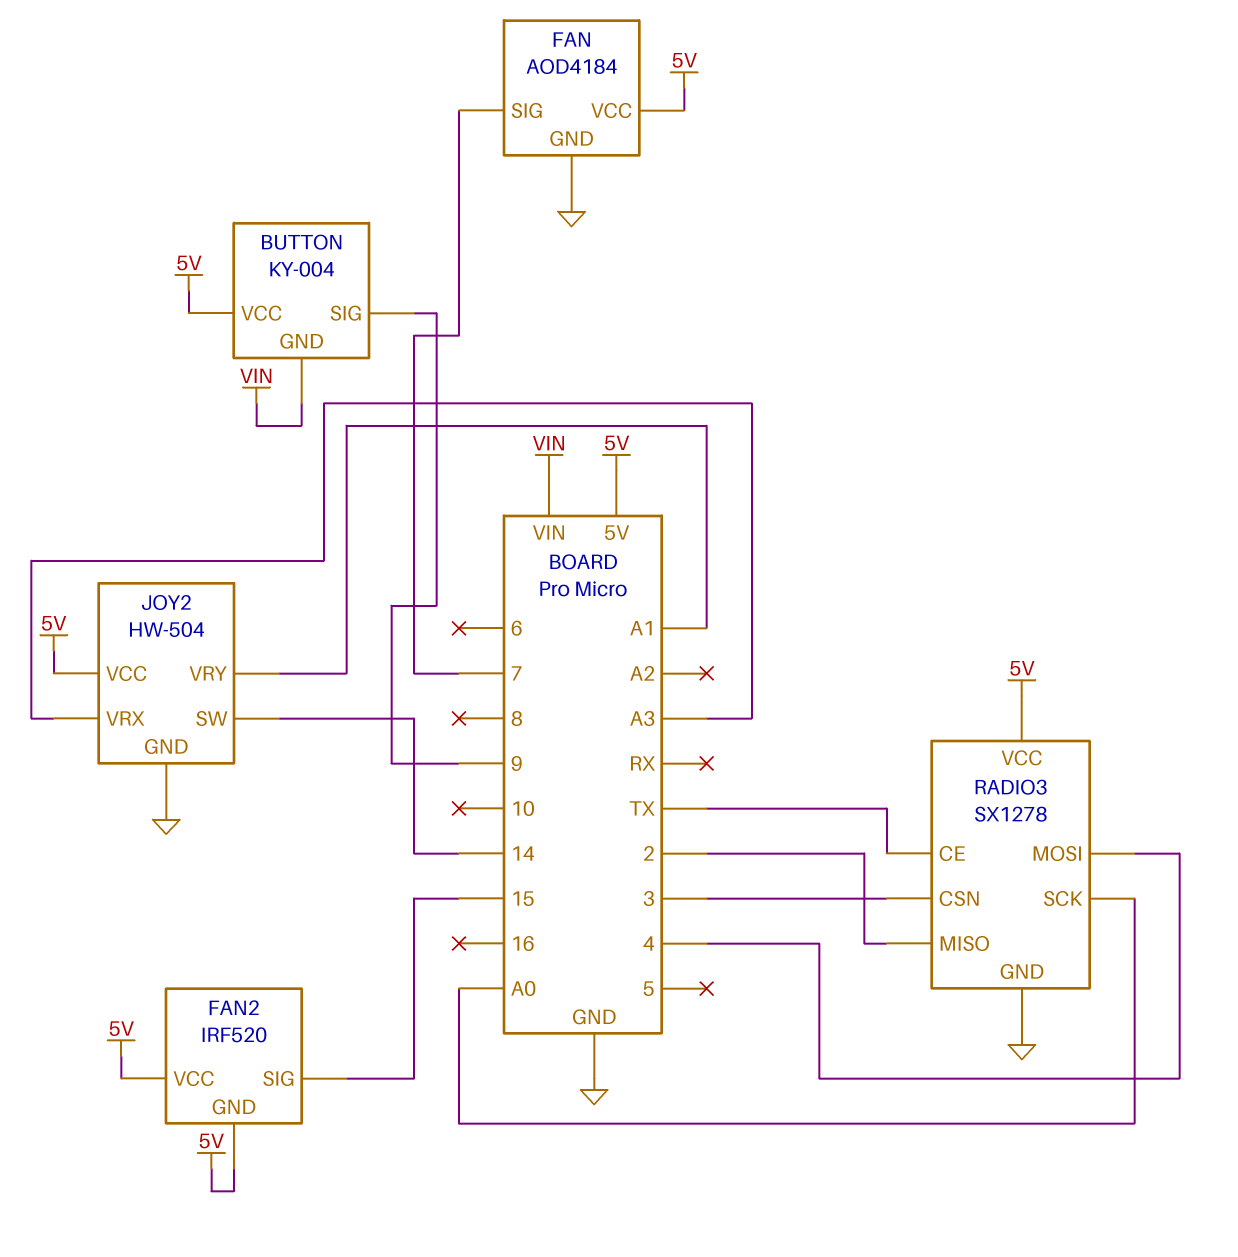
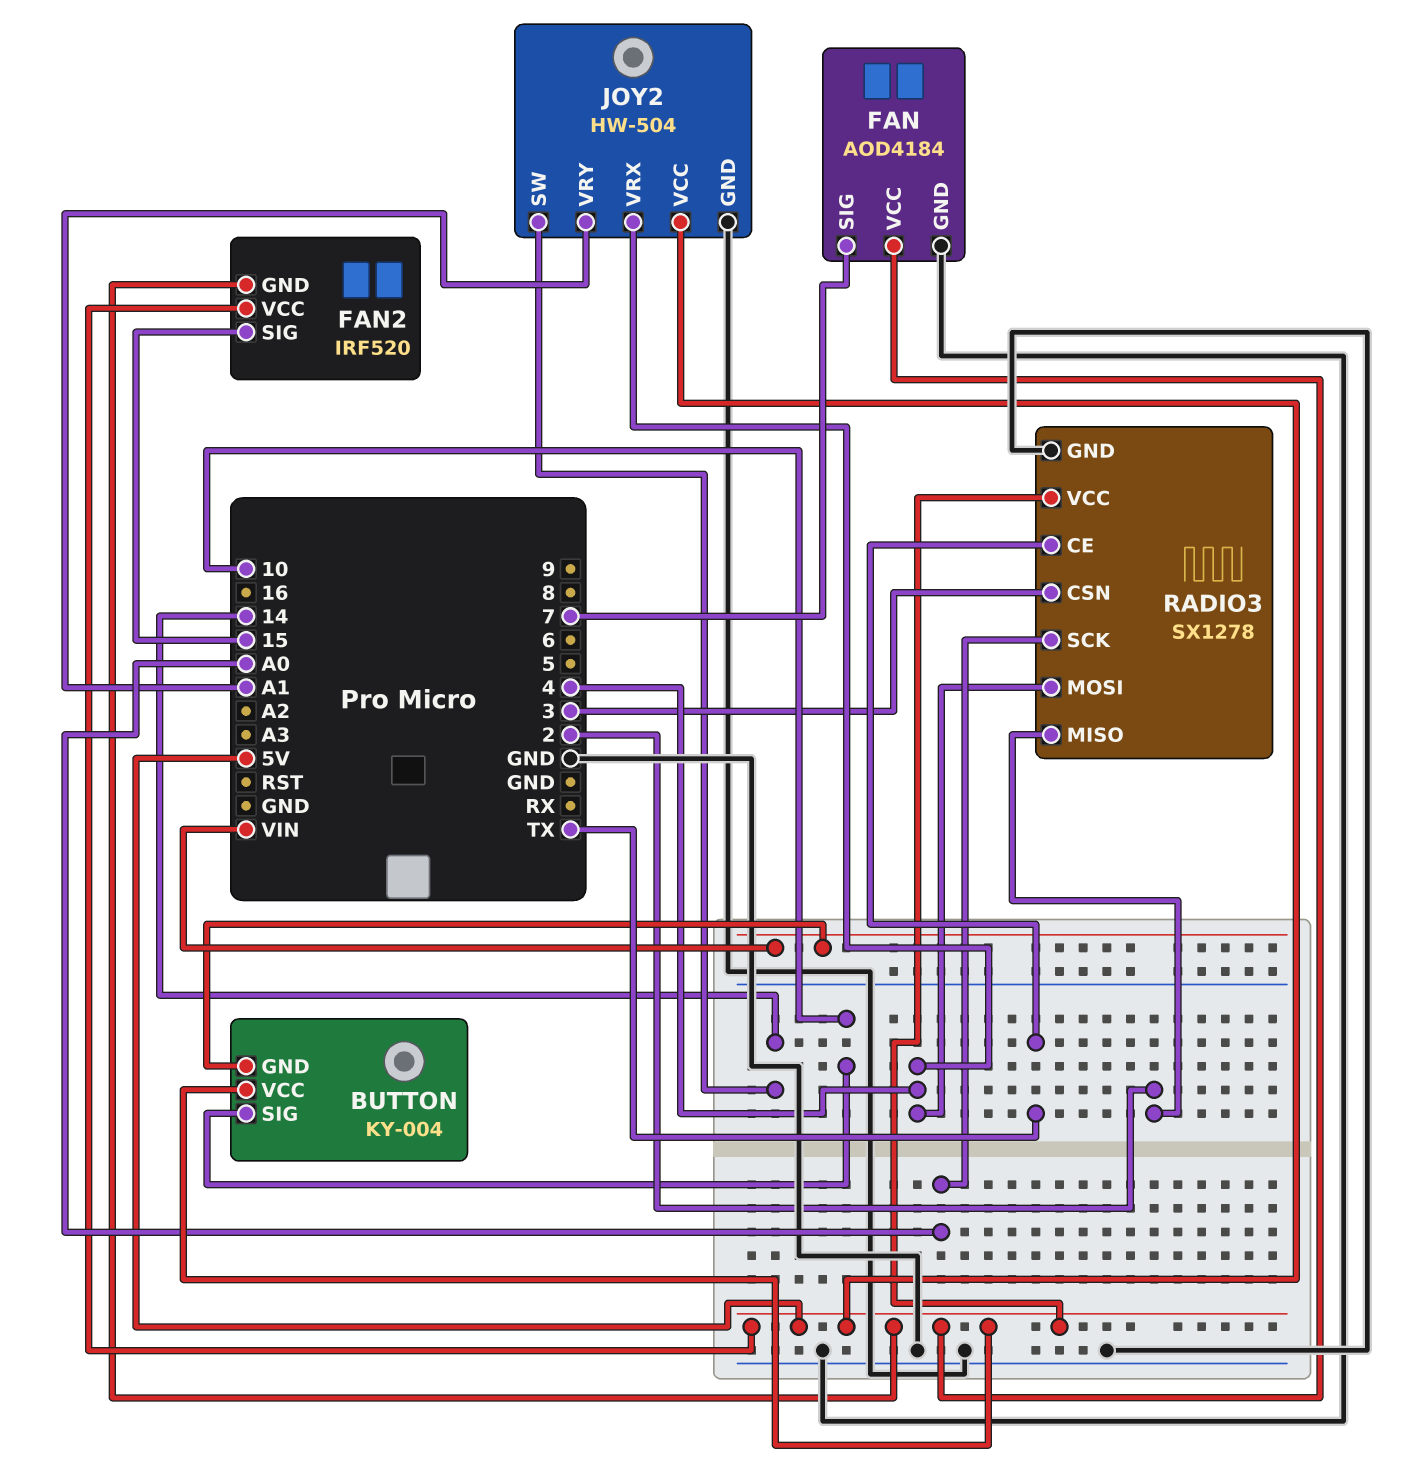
BUTTON pin SIG: 9 -> 10
JOY2 pin VRX: A3 -> 4

